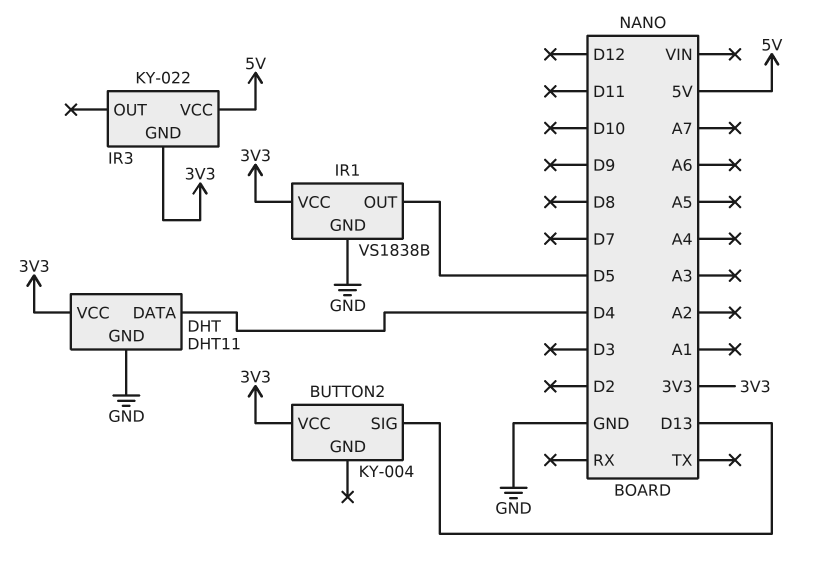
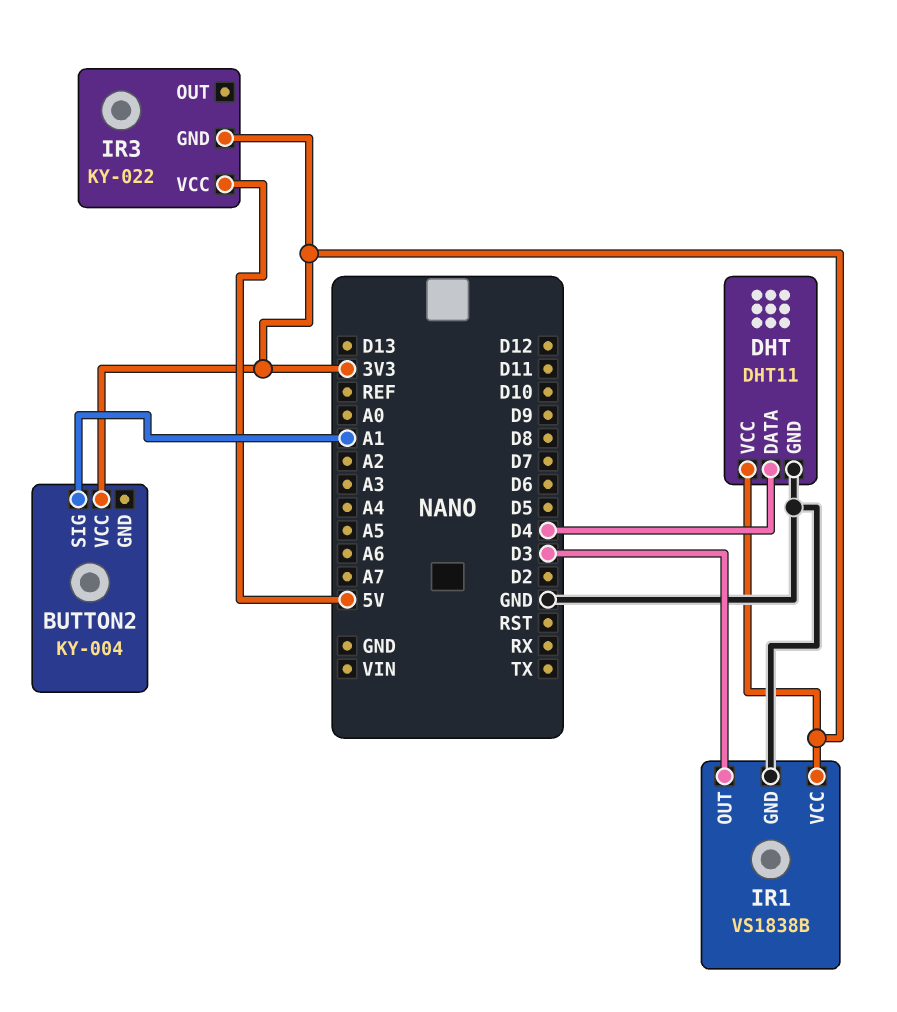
BUTTON2 pin SIG: D13 -> A1
IR1 pin OUT: D5 -> D3

